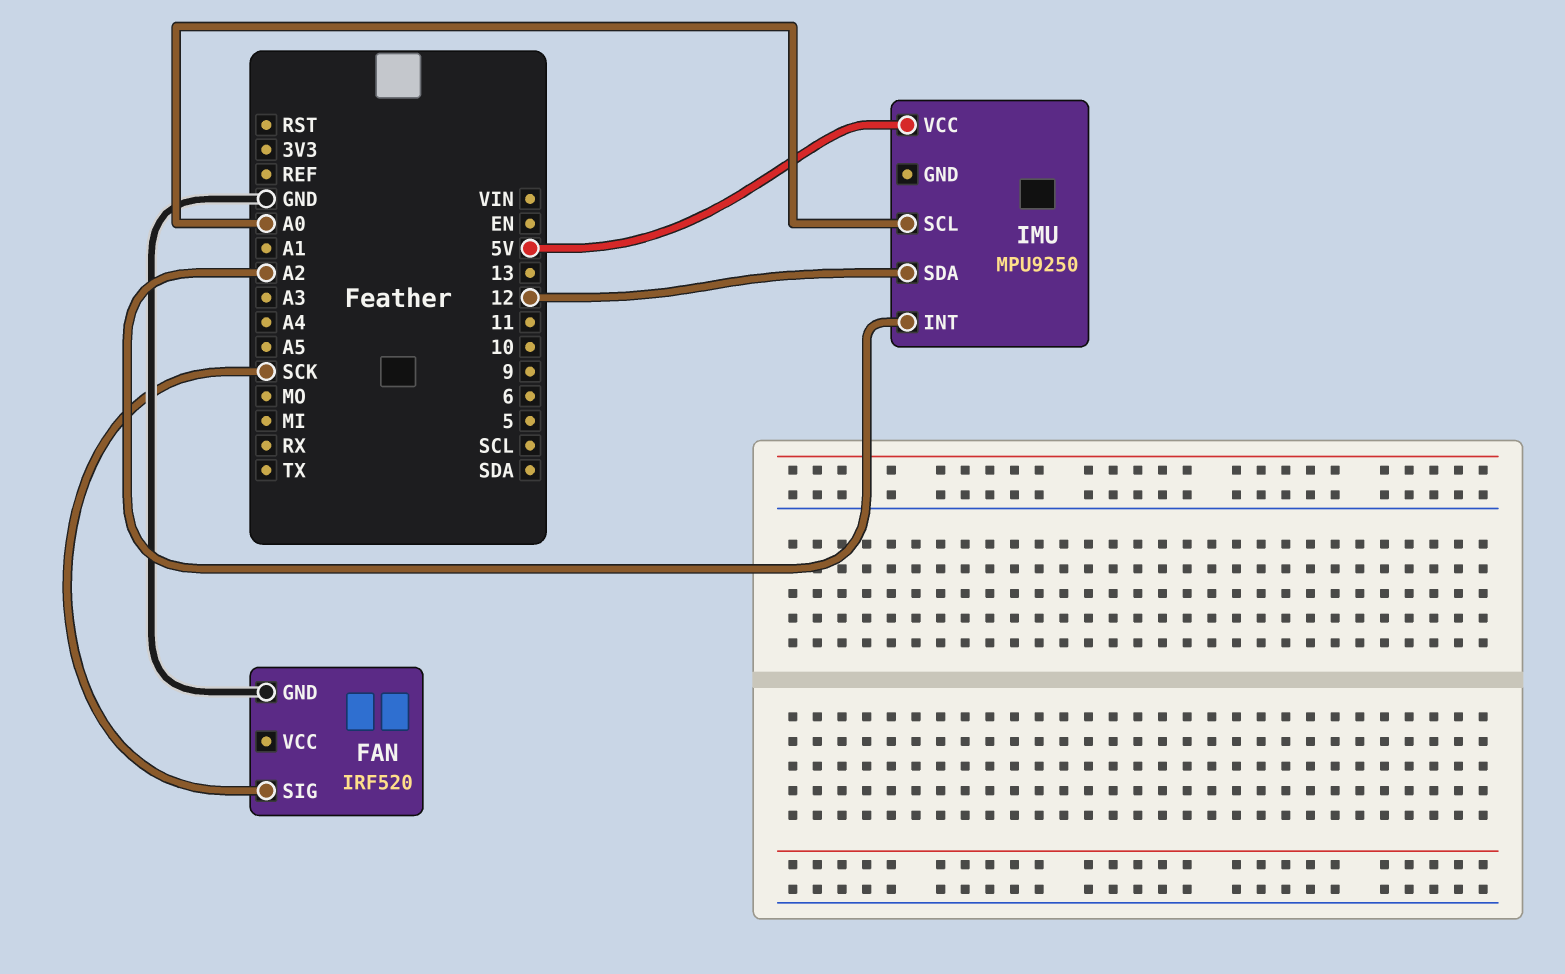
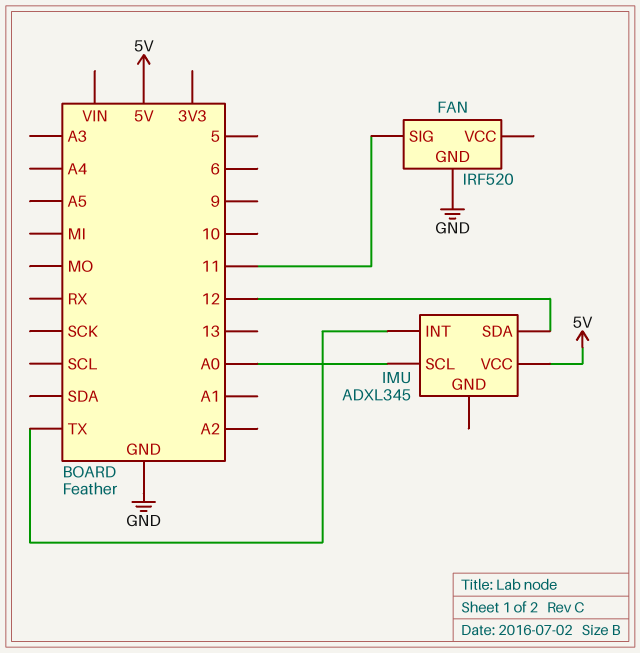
FAN pin SIG: SCK -> 11
IMU: MPU9250 -> ADXL345
IMU pin INT: A2 -> TX

